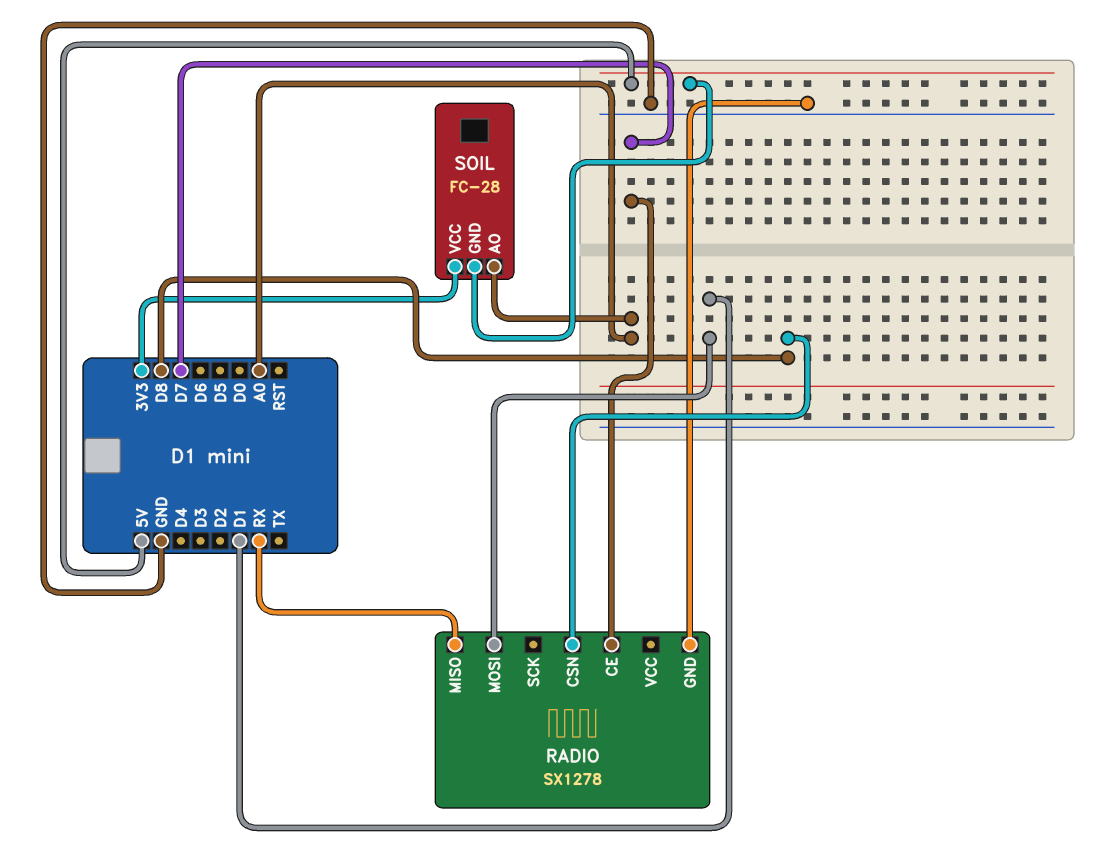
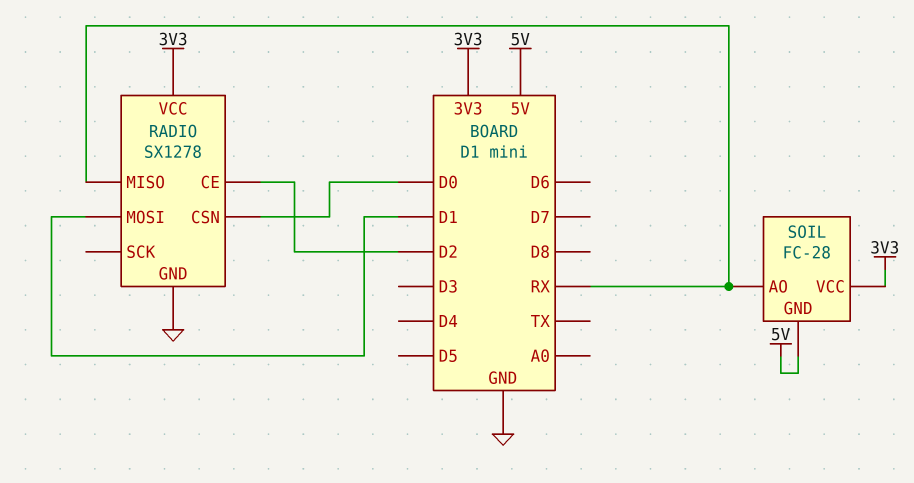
RADIO pin CE: D7 -> D2
RADIO pin CSN: D8 -> D0
RADIO pin VCC: none -> 3V3
SOIL pin AO: A0 -> RX

